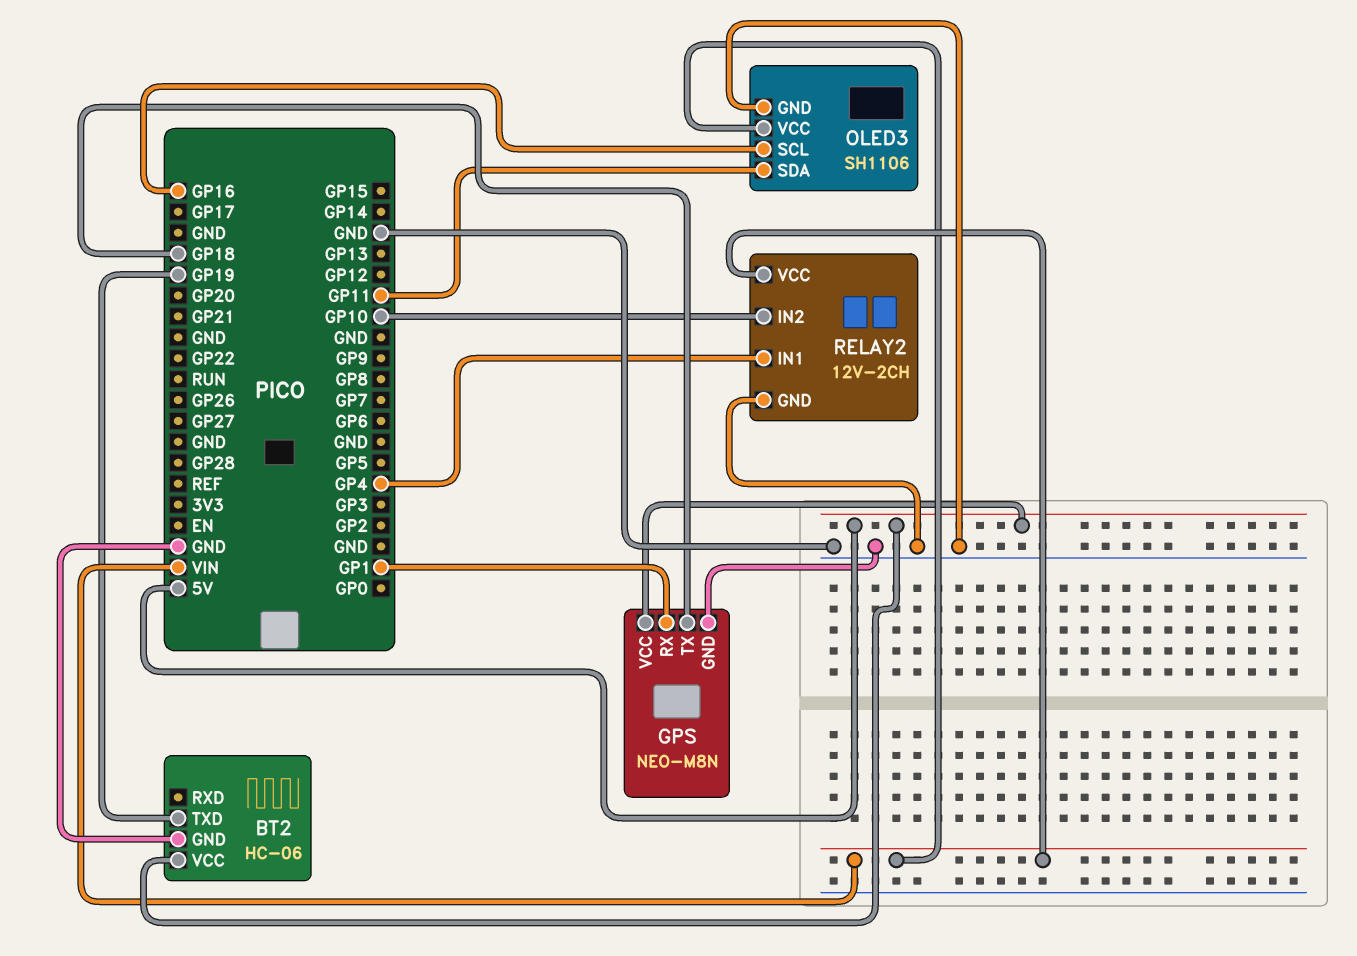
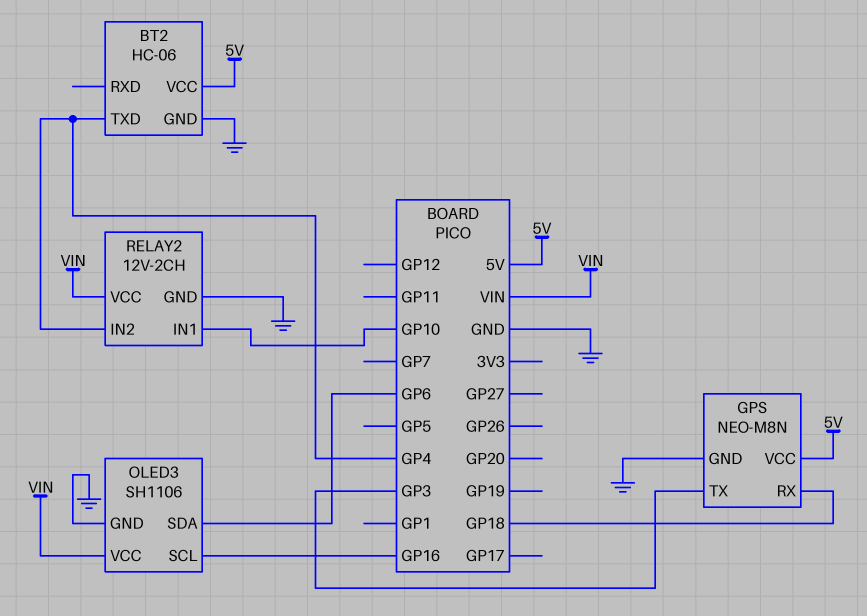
BT2 pin TXD: GP19 -> GP4
GPS pin RX: GP1 -> GP18
GPS pin TX: GP18 -> GP3
OLED3 pin SDA: GP11 -> GP6
RELAY2 pin IN1: GP4 -> GP10
RELAY2 pin IN2: GP10 -> GP4

